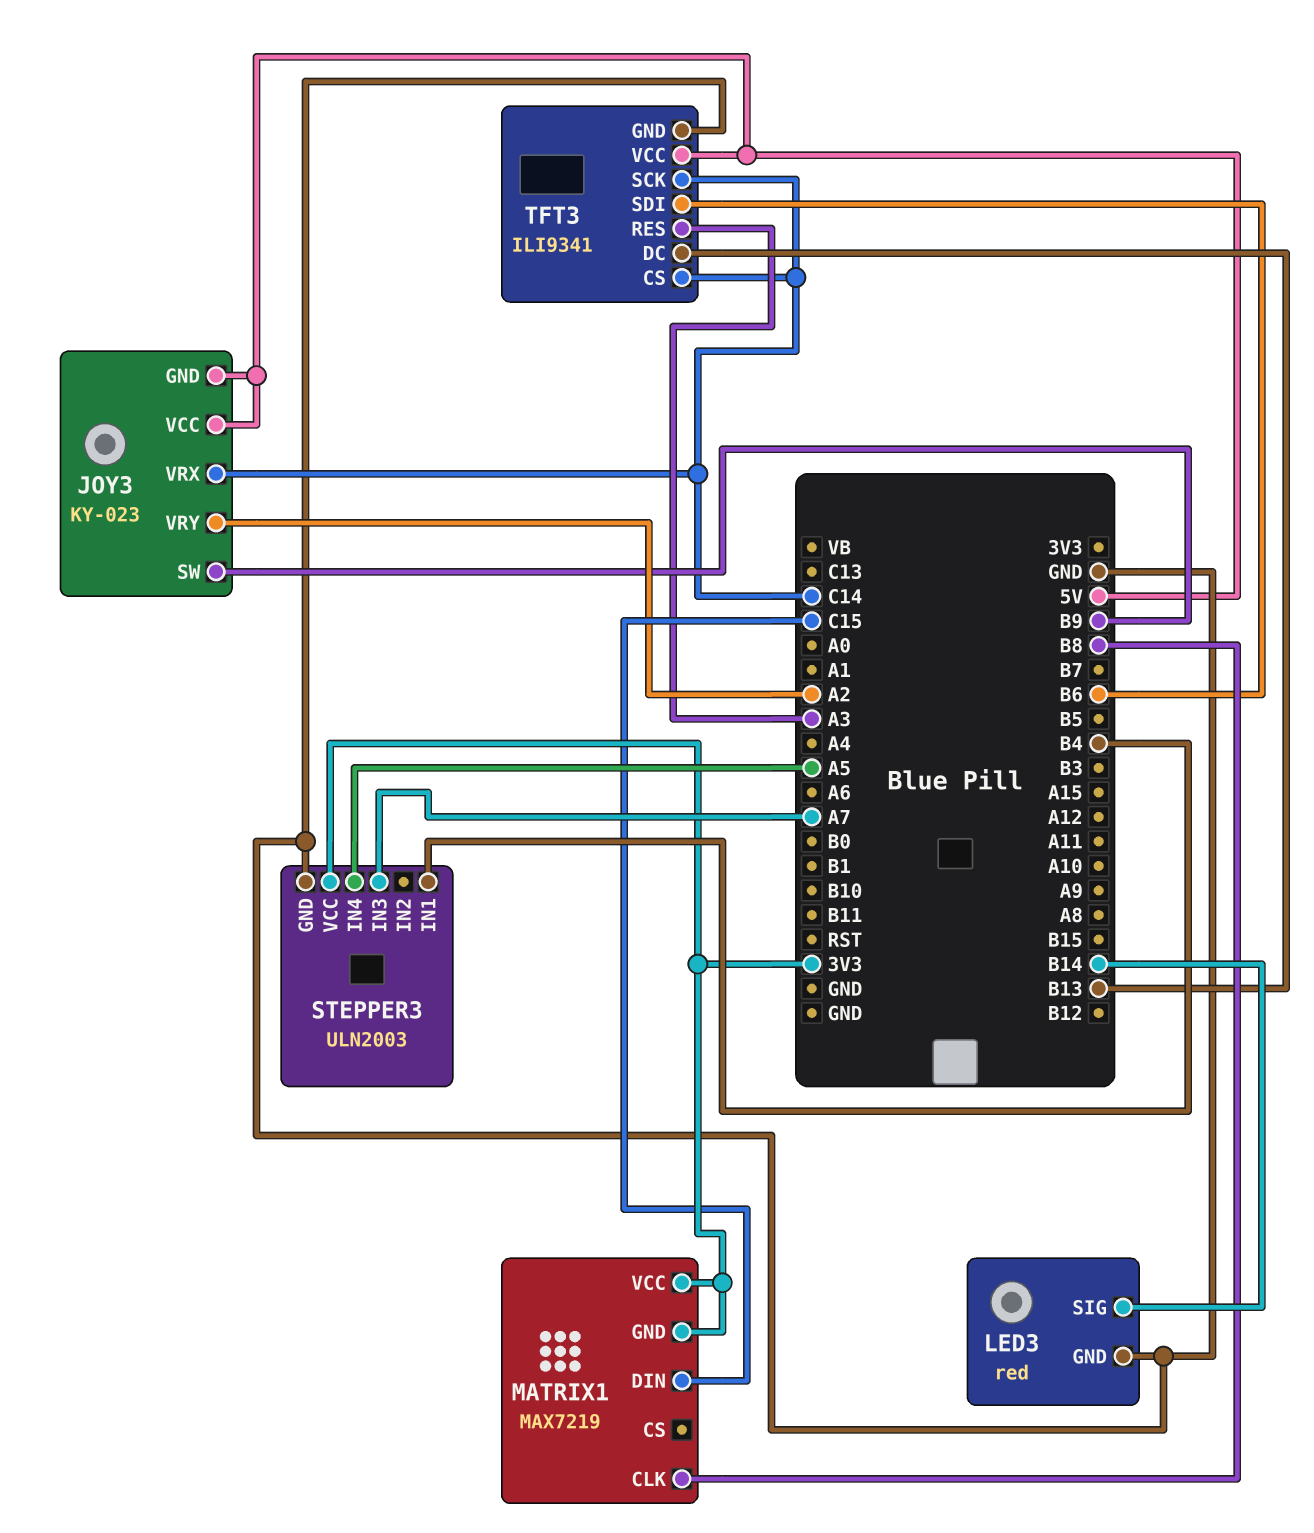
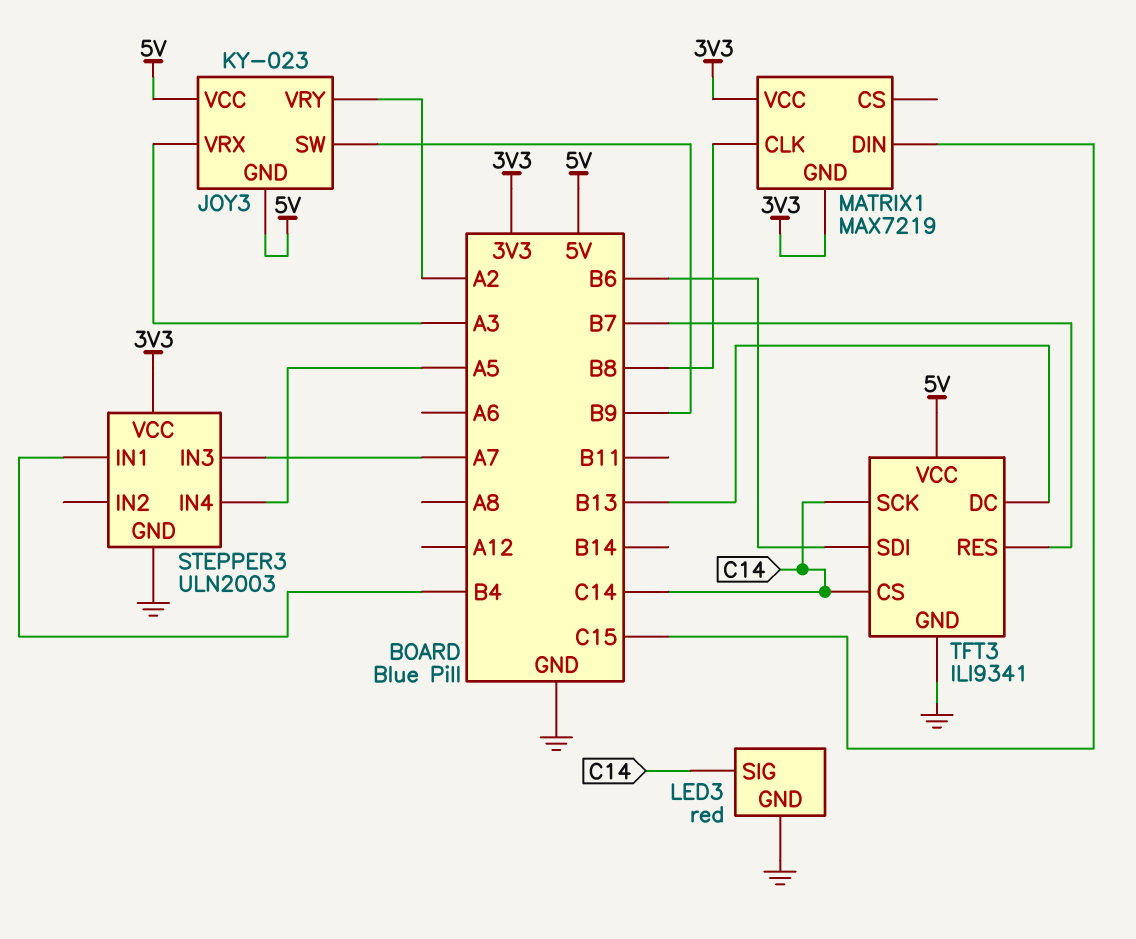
JOY3 pin VRX: C14 -> A3
LED3 pin SIG: B14 -> C14
TFT3 pin RES: A3 -> B7

